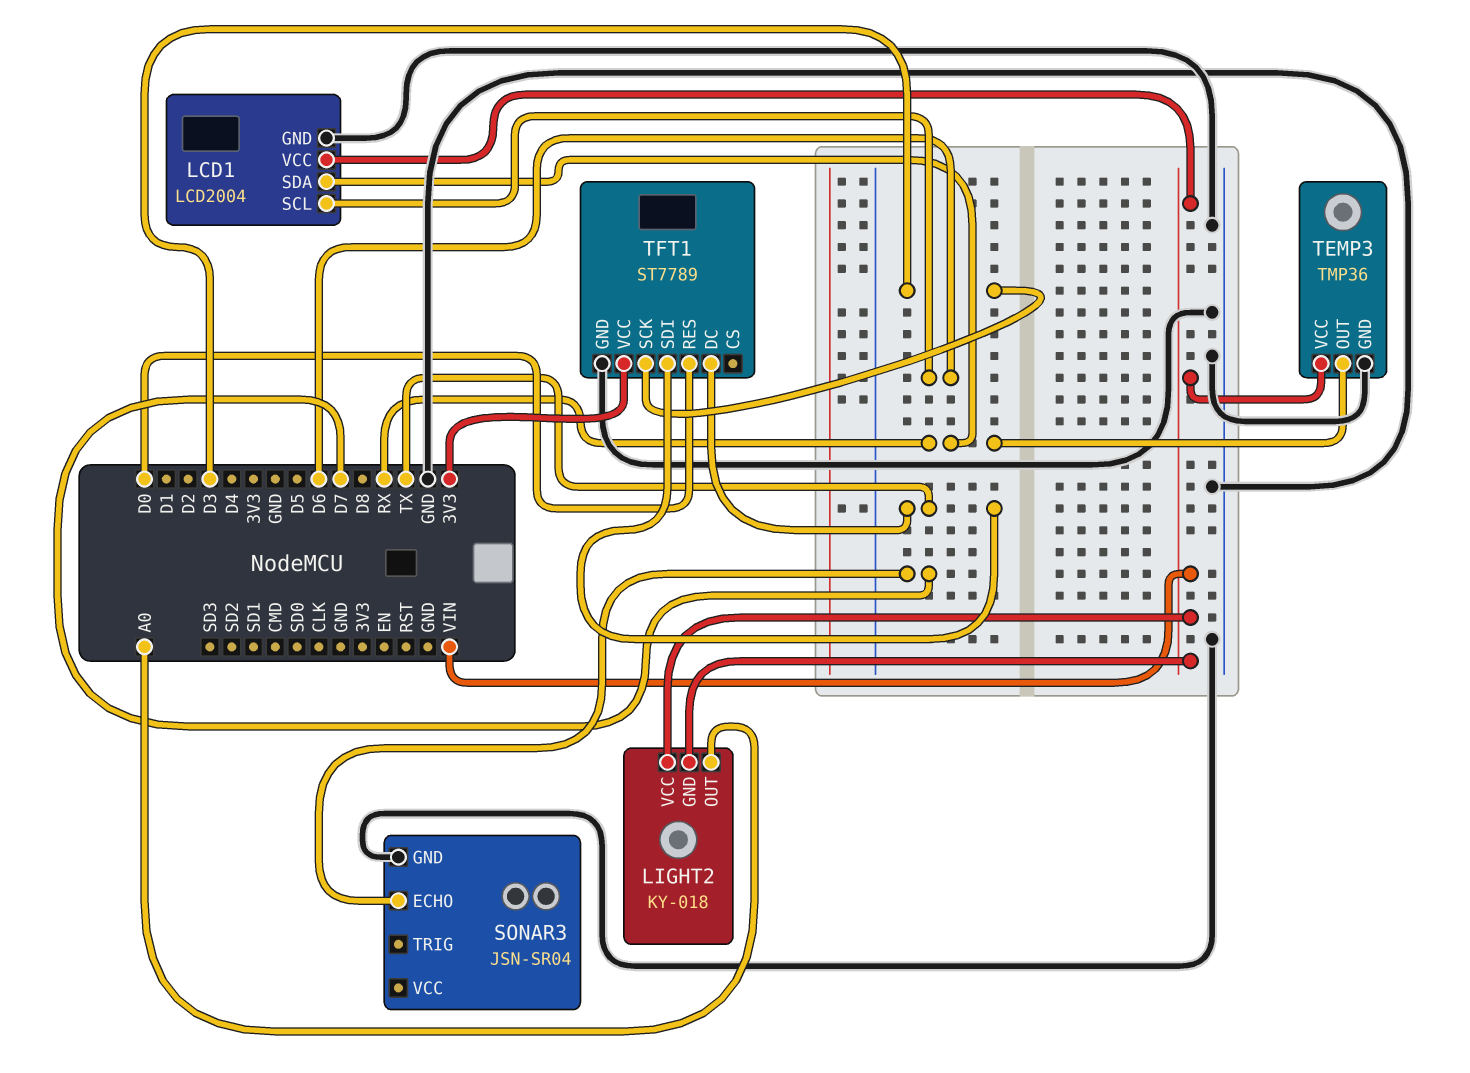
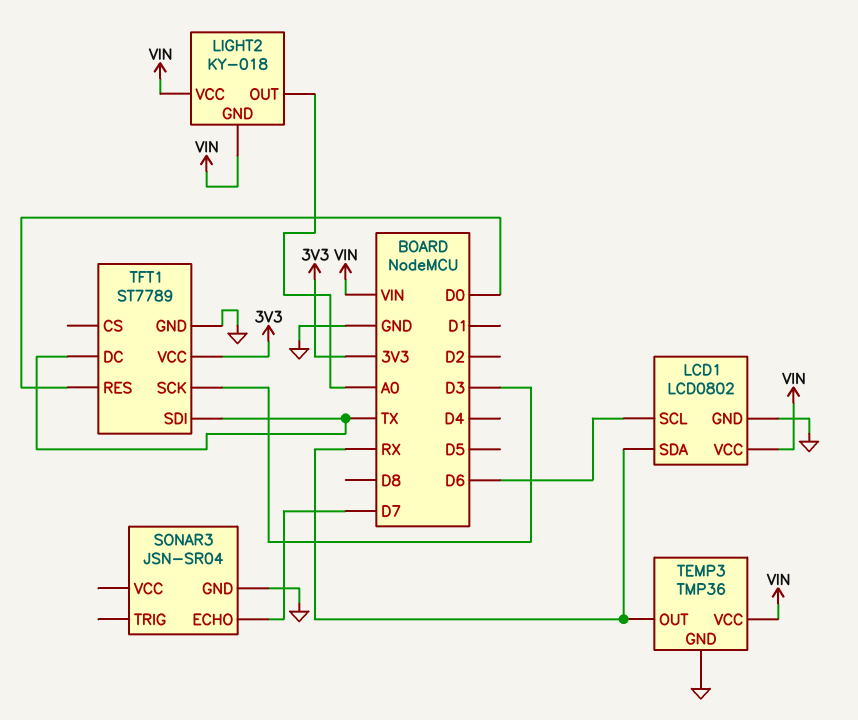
LCD1: LCD2004 -> LCD0802

